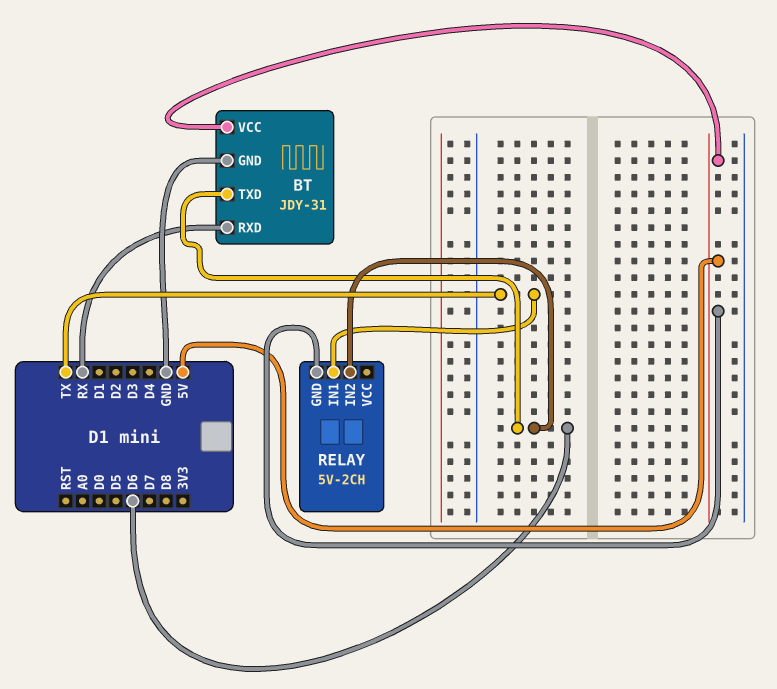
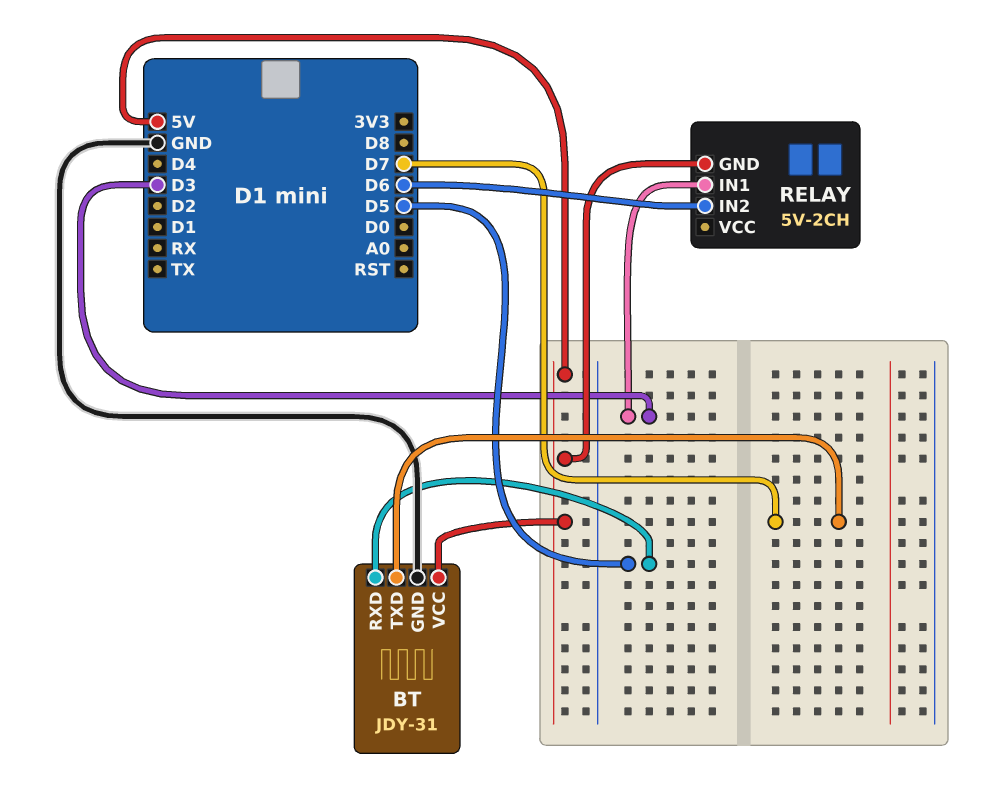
BT pin RXD: RX -> D5
BT pin TXD: D6 -> D7
RELAY pin IN1: TX -> D3

